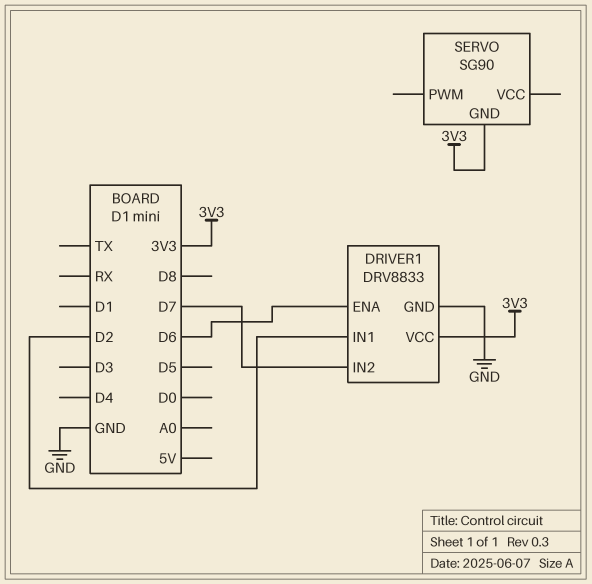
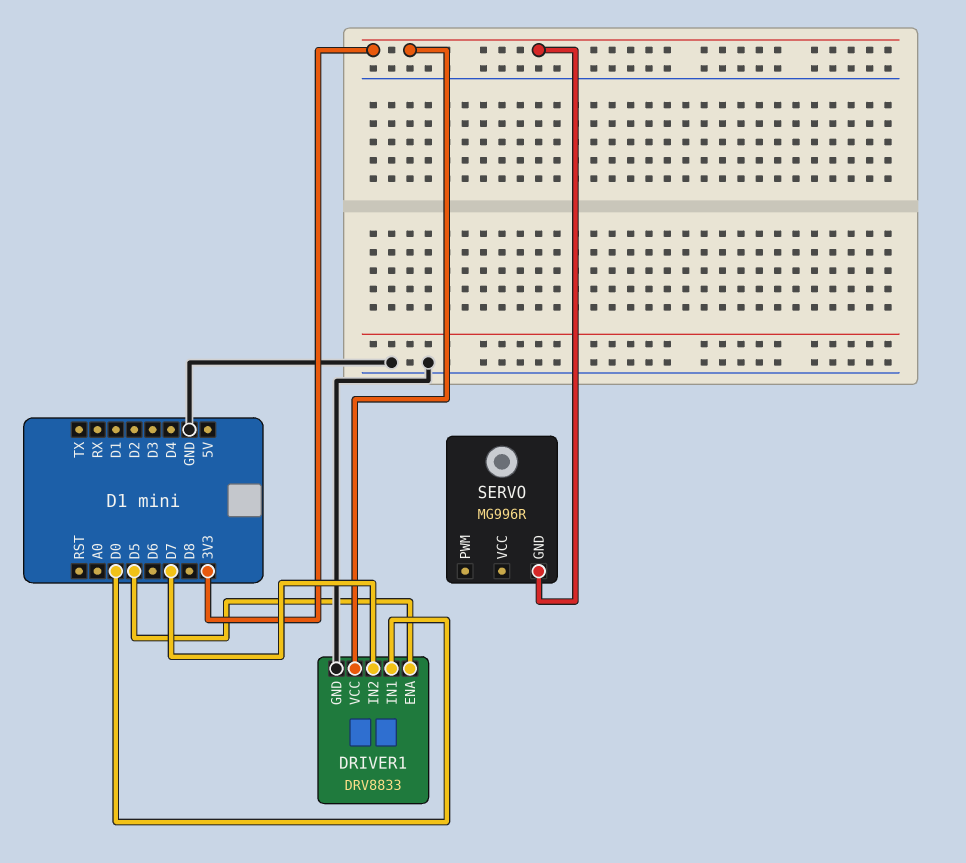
DRIVER1 pin ENA: D6 -> D5
DRIVER1 pin IN1: D2 -> D0
SERVO: SG90 -> MG996R

